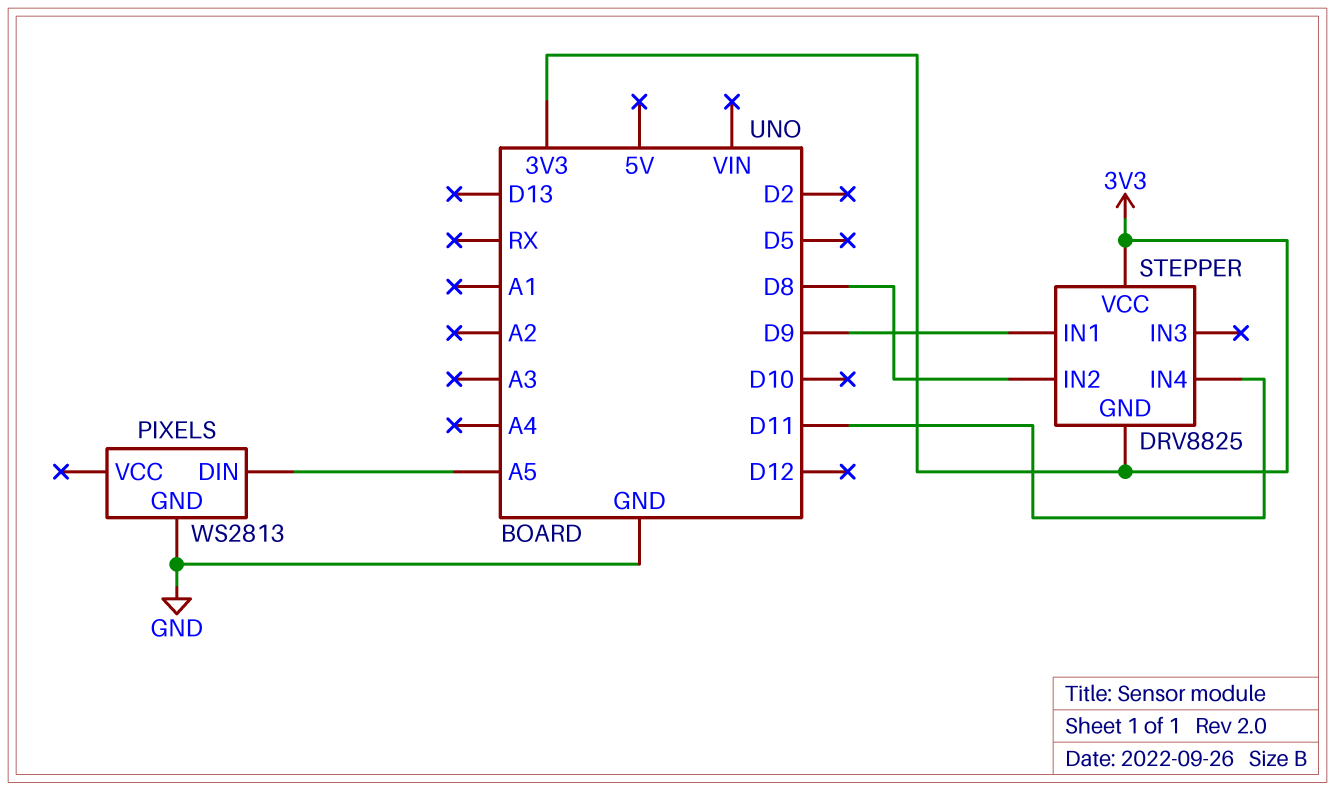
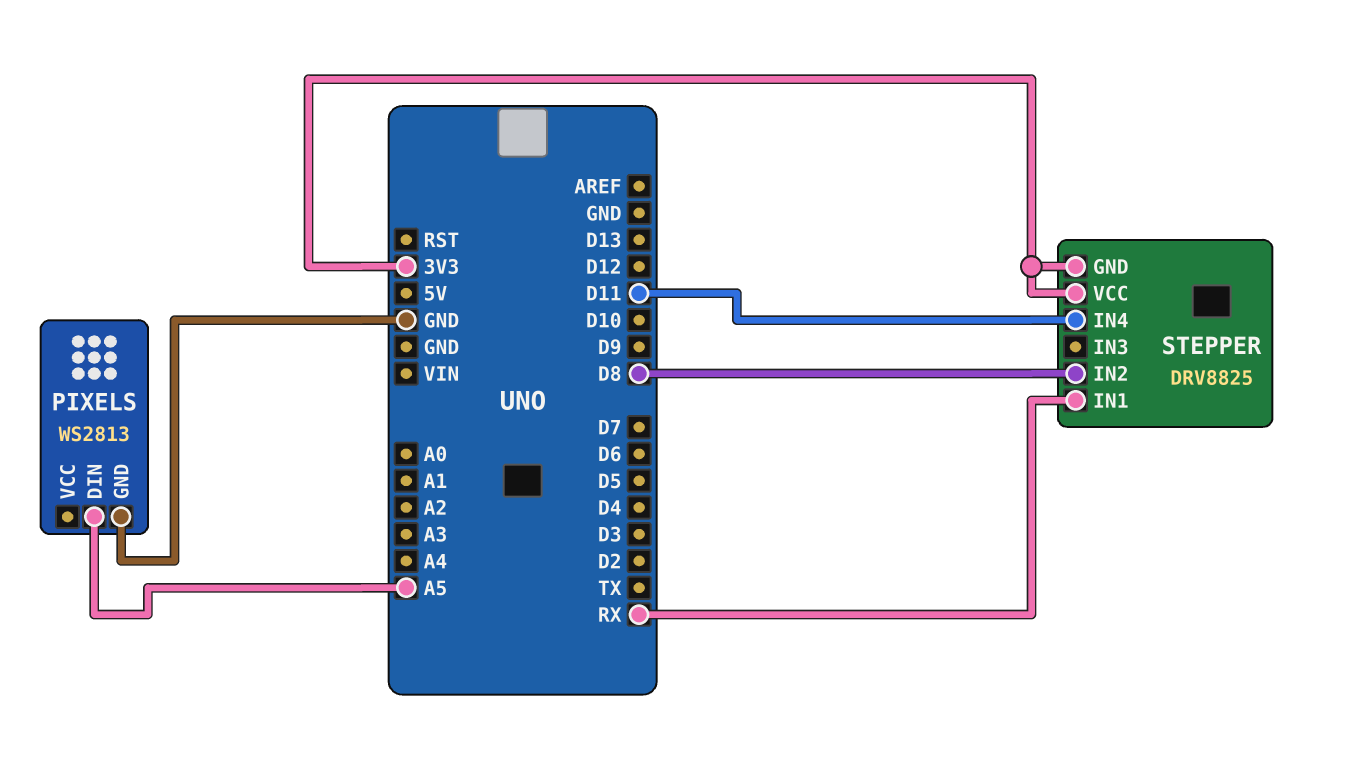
STEPPER pin IN1: D9 -> RX

